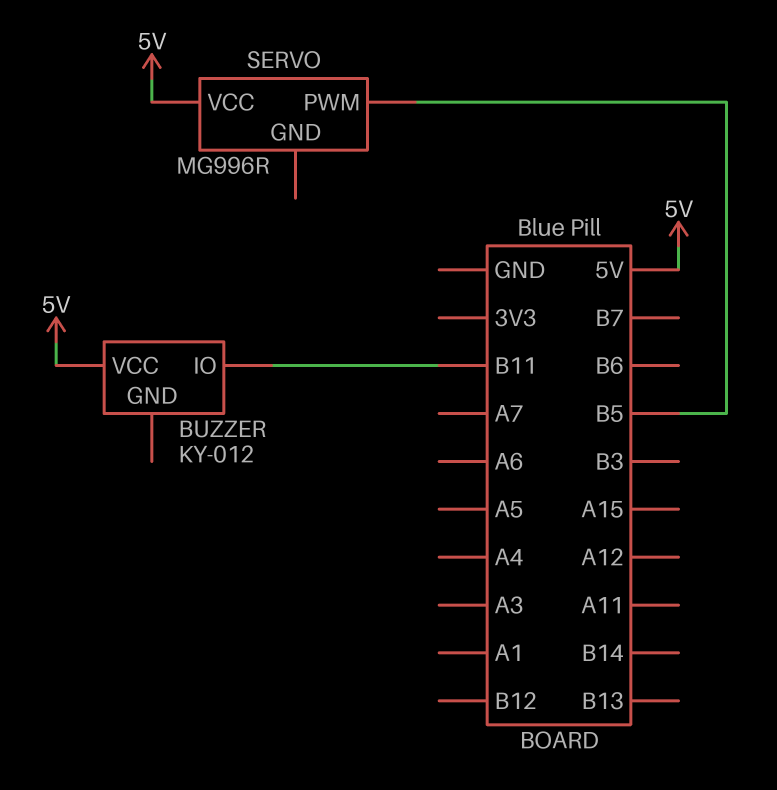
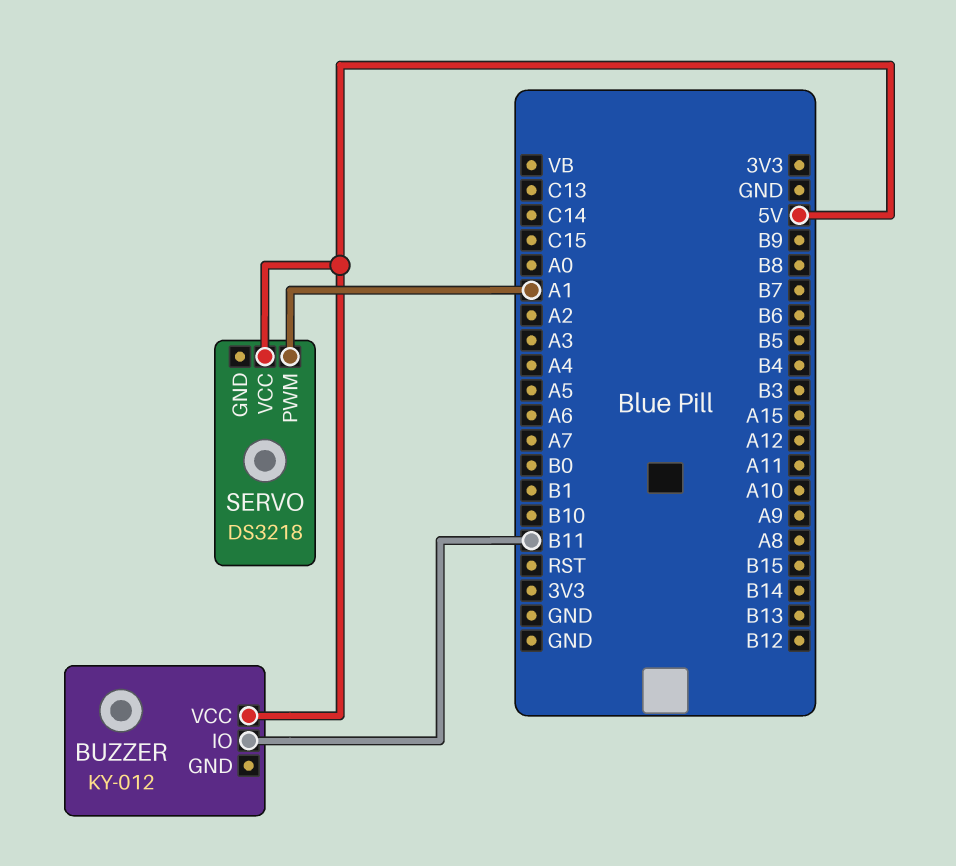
SERVO: MG996R -> DS3218
SERVO pin PWM: B5 -> A1

